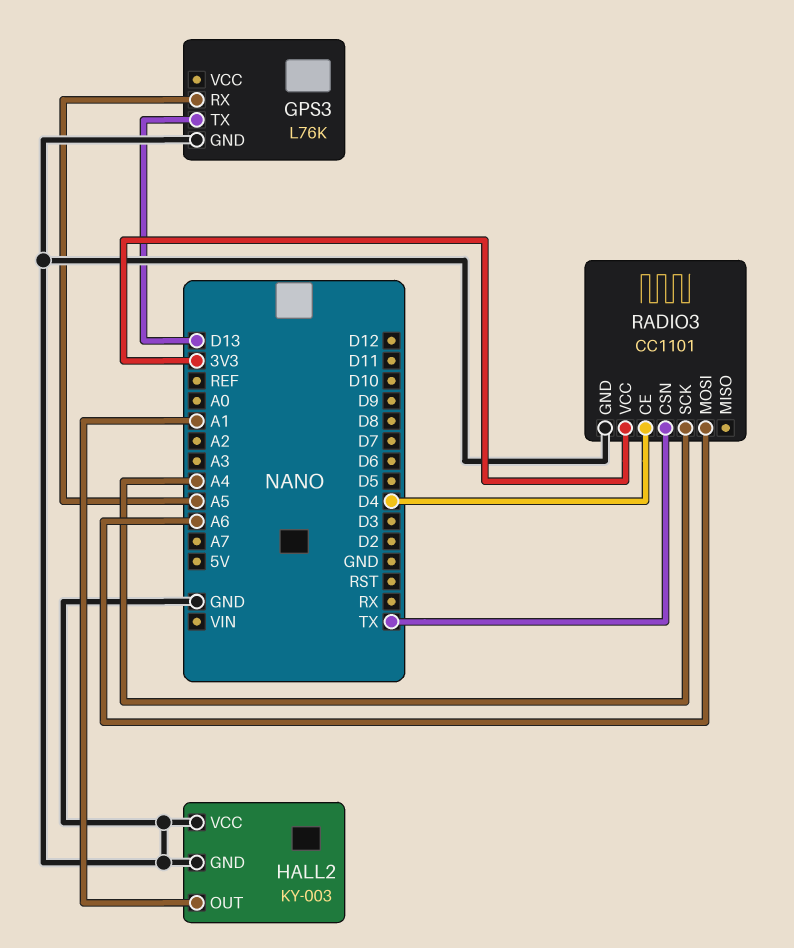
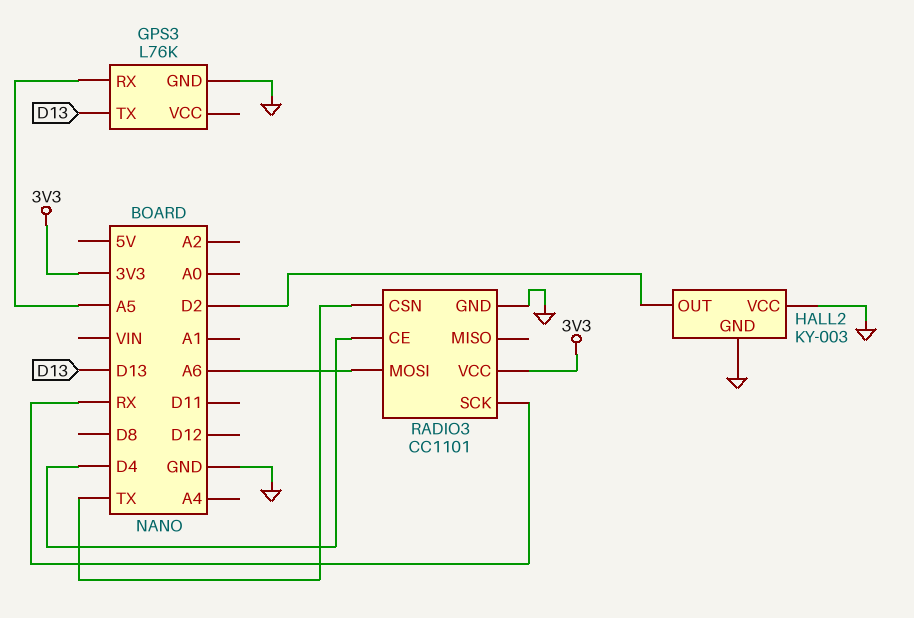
HALL2 pin OUT: A1 -> D2
RADIO3 pin SCK: A4 -> RX

